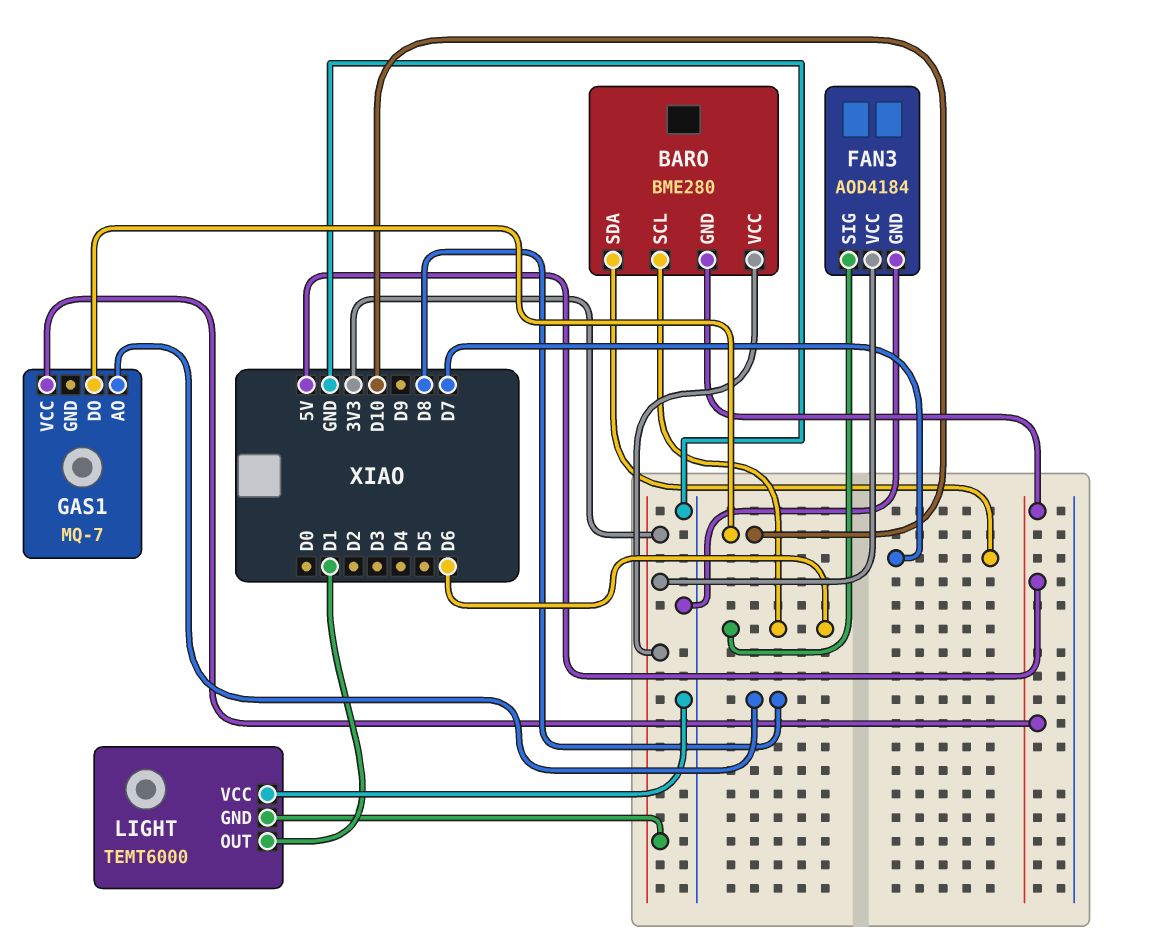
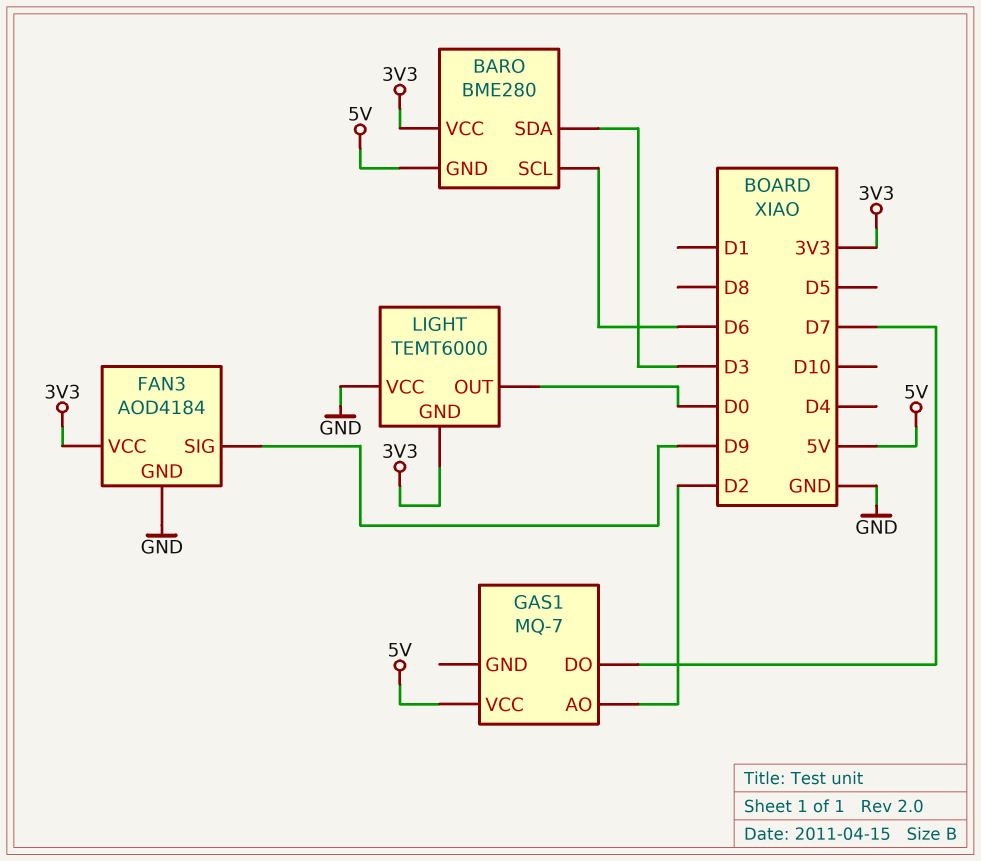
BARO pin SDA: D7 -> D3
FAN3 pin SIG: D6 -> D9
GAS1 pin AO: D8 -> D2
GAS1 pin DO: D10 -> D7
LIGHT pin OUT: D1 -> D0

